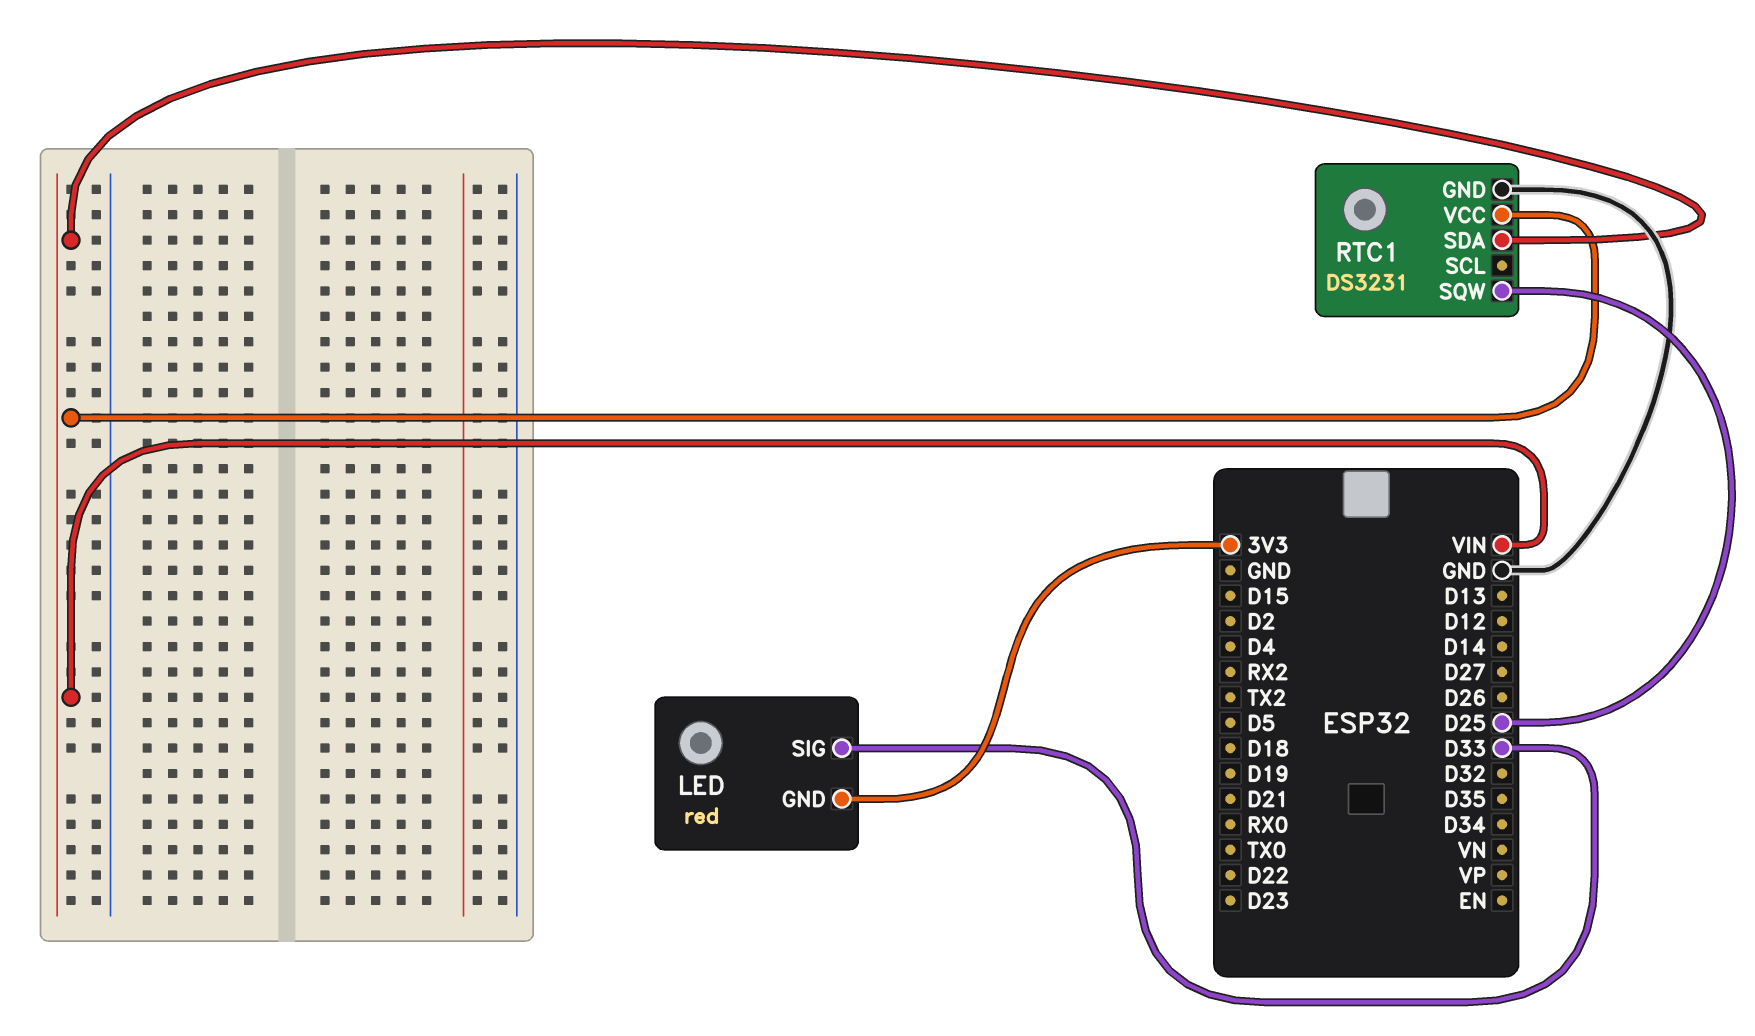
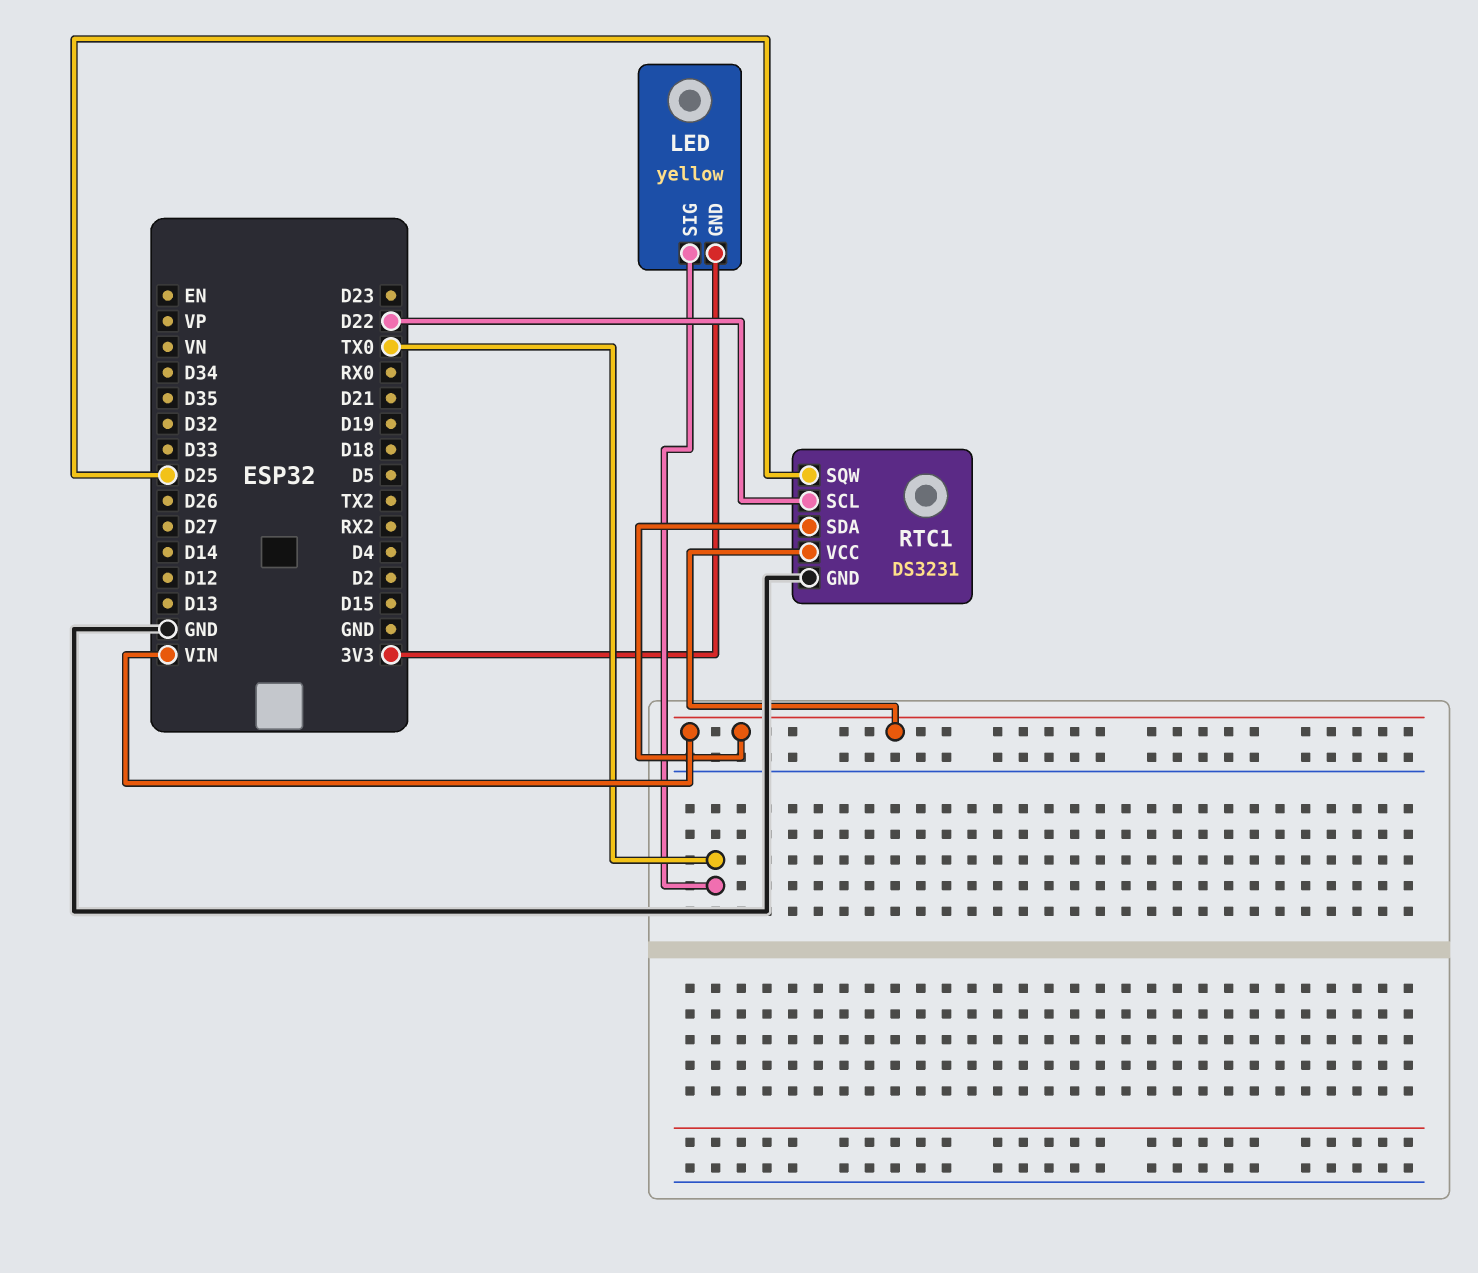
LED: red -> yellow
LED pin SIG: D33 -> TX0
RTC1 pin SCL: none -> D22

